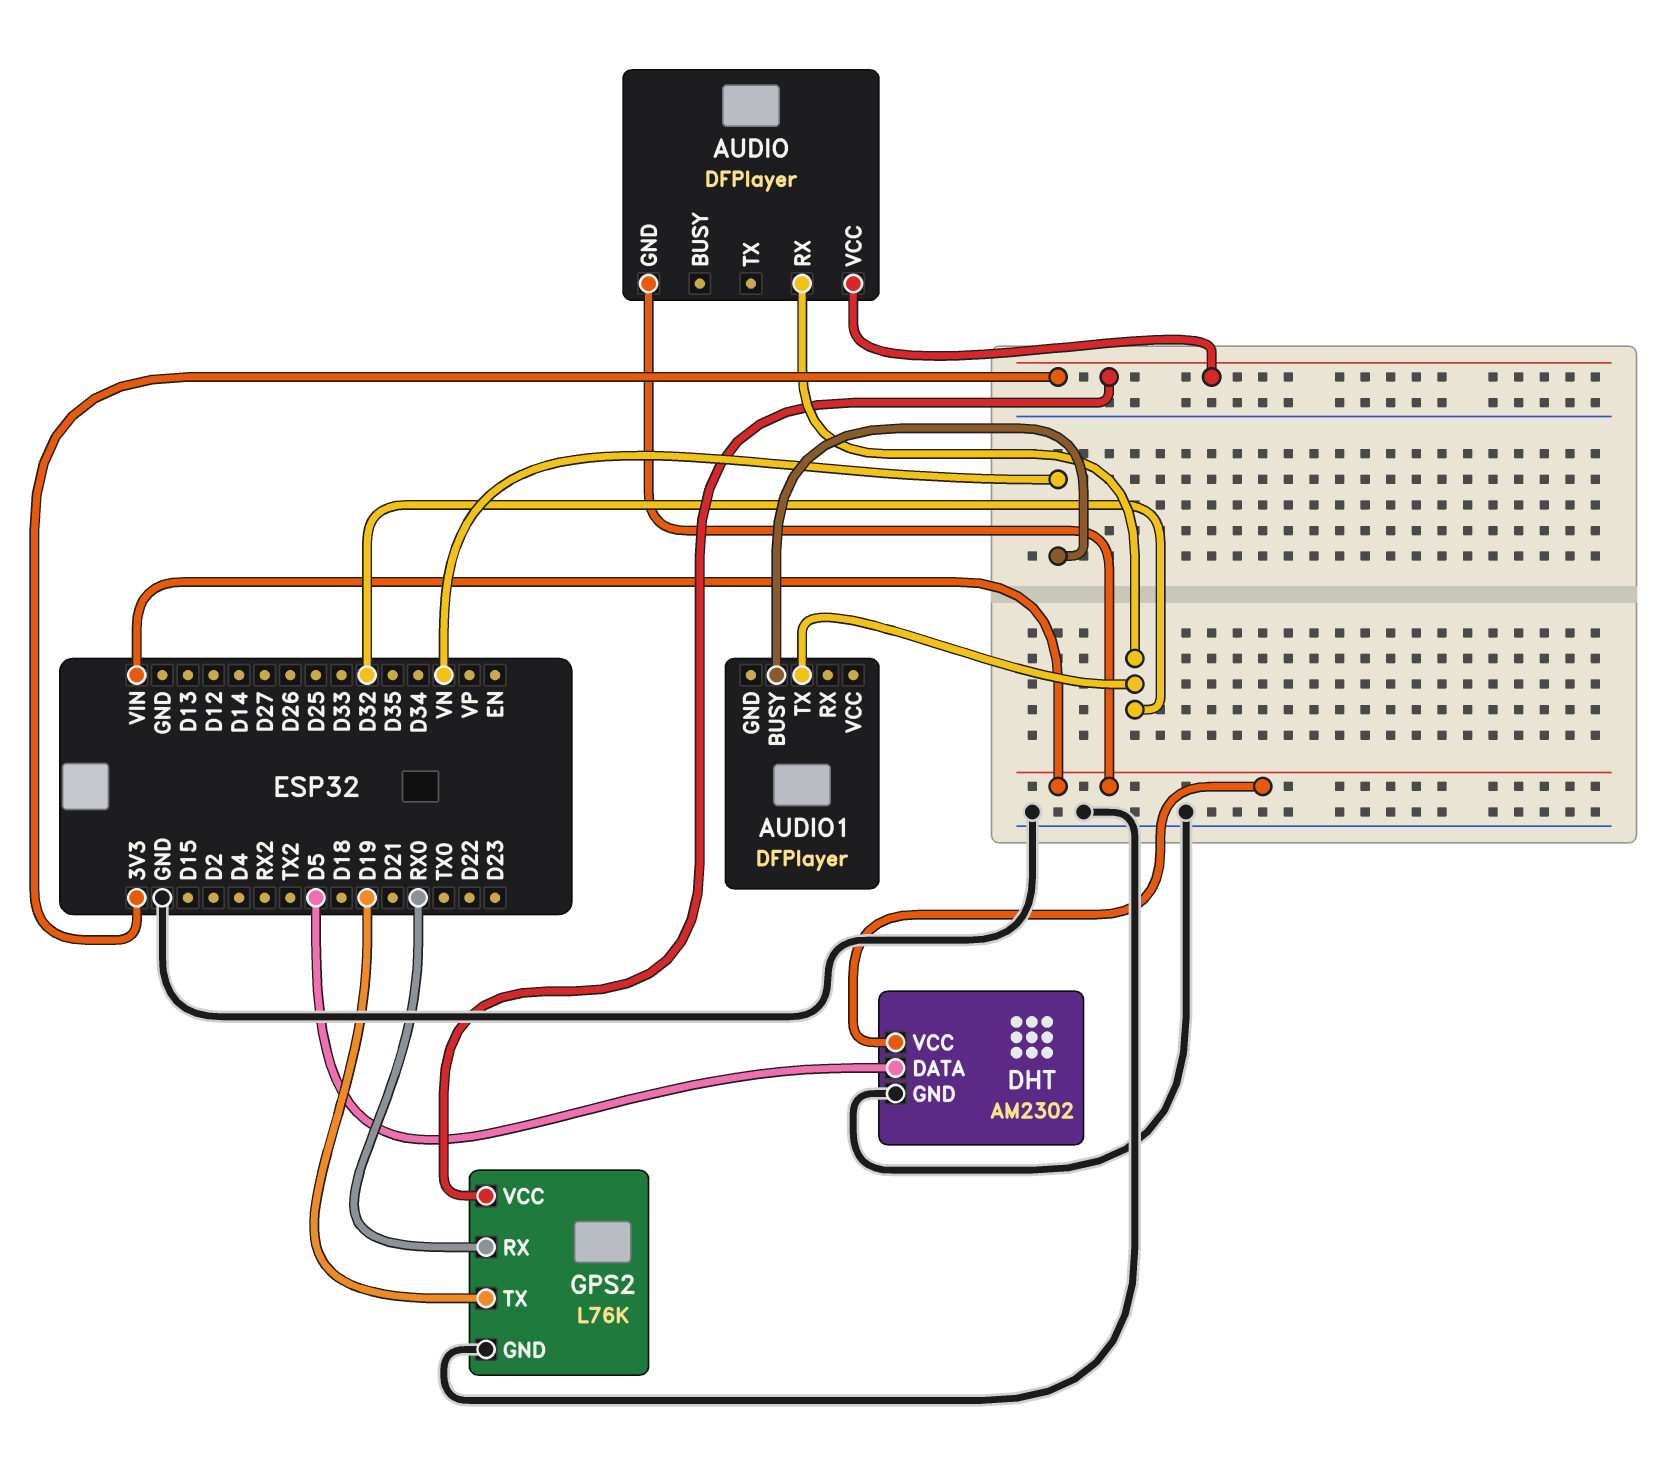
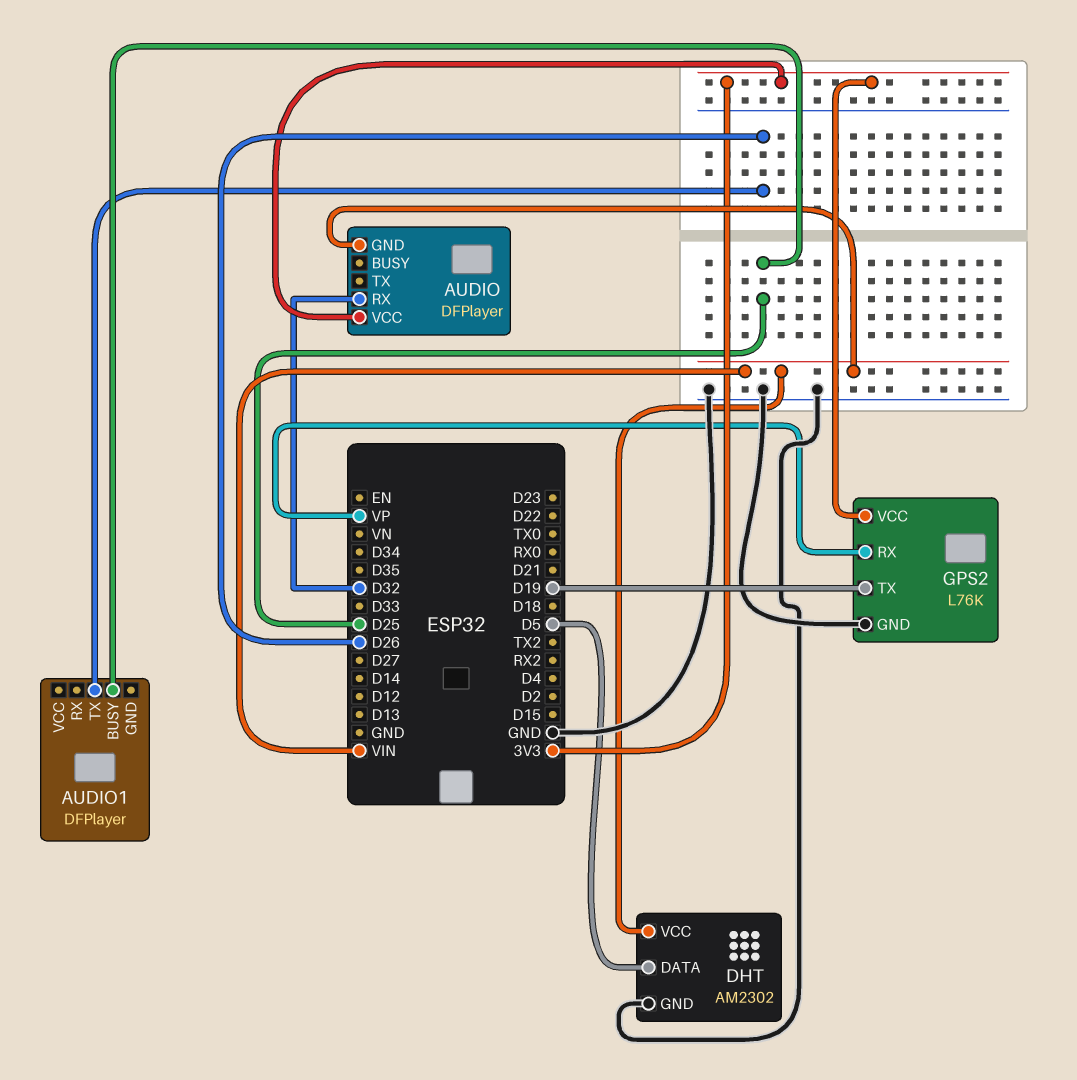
AUDIO1 pin BUSY: VN -> D25
AUDIO1 pin TX: D32 -> D26
GPS2 pin RX: RX0 -> VP

